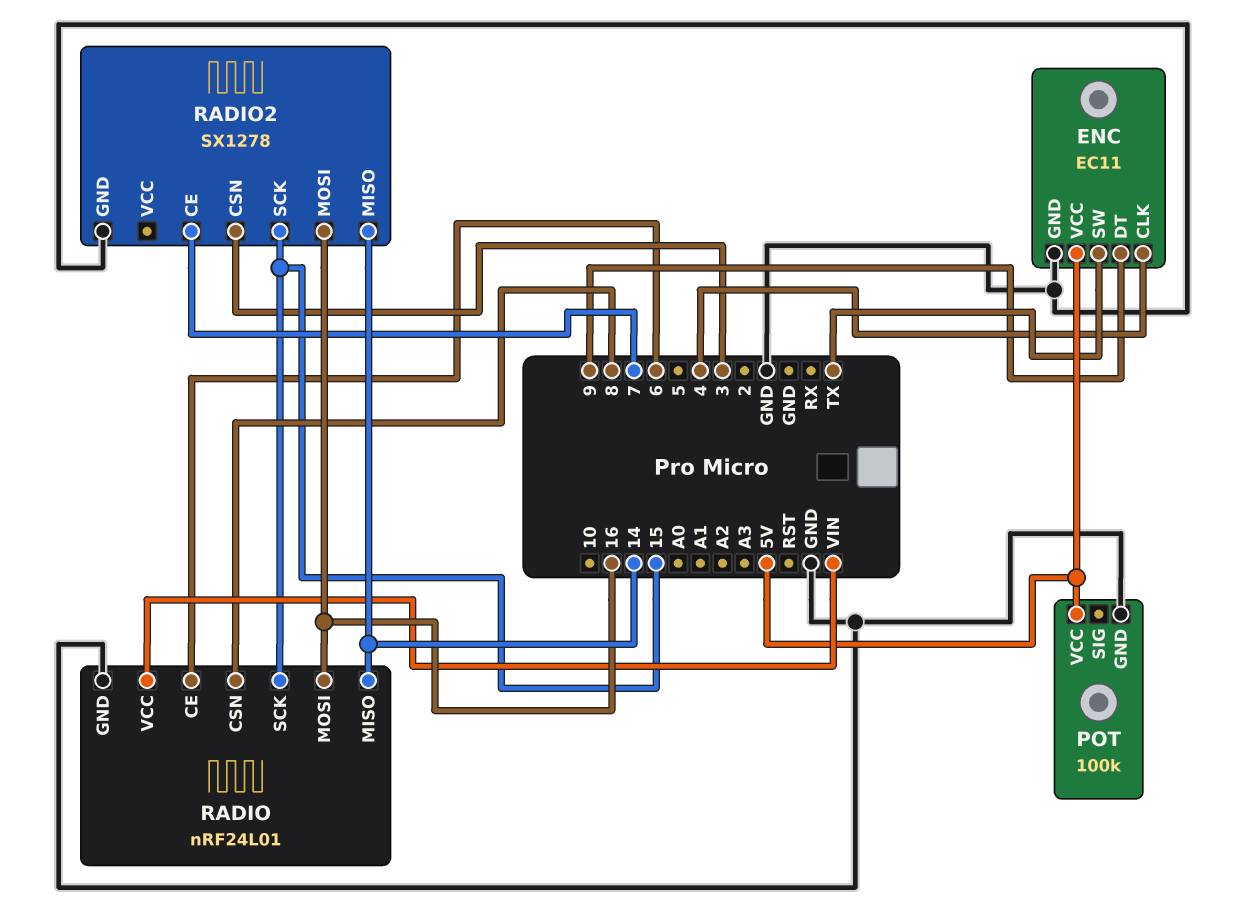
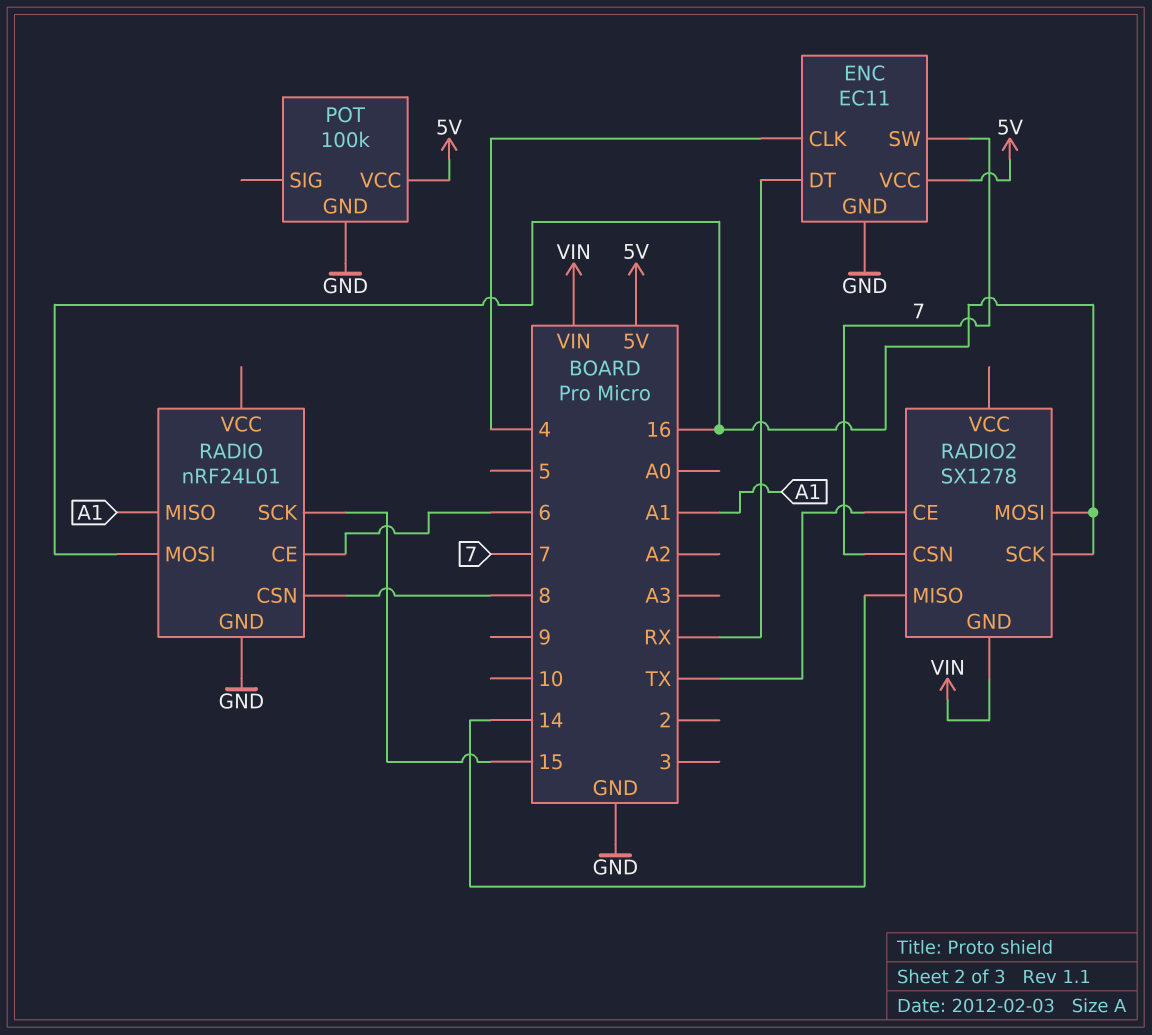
ENC pin DT: 9 -> RX
ENC pin SW: TX -> 7
RADIO pin MISO: 14 -> A1
RADIO pin VCC: VIN -> none
RADIO2 pin CE: 7 -> TX
RADIO2 pin CSN: 3 -> 7
RADIO2 pin GND: GND -> VIN
RADIO2 pin SCK: 15 -> 16

